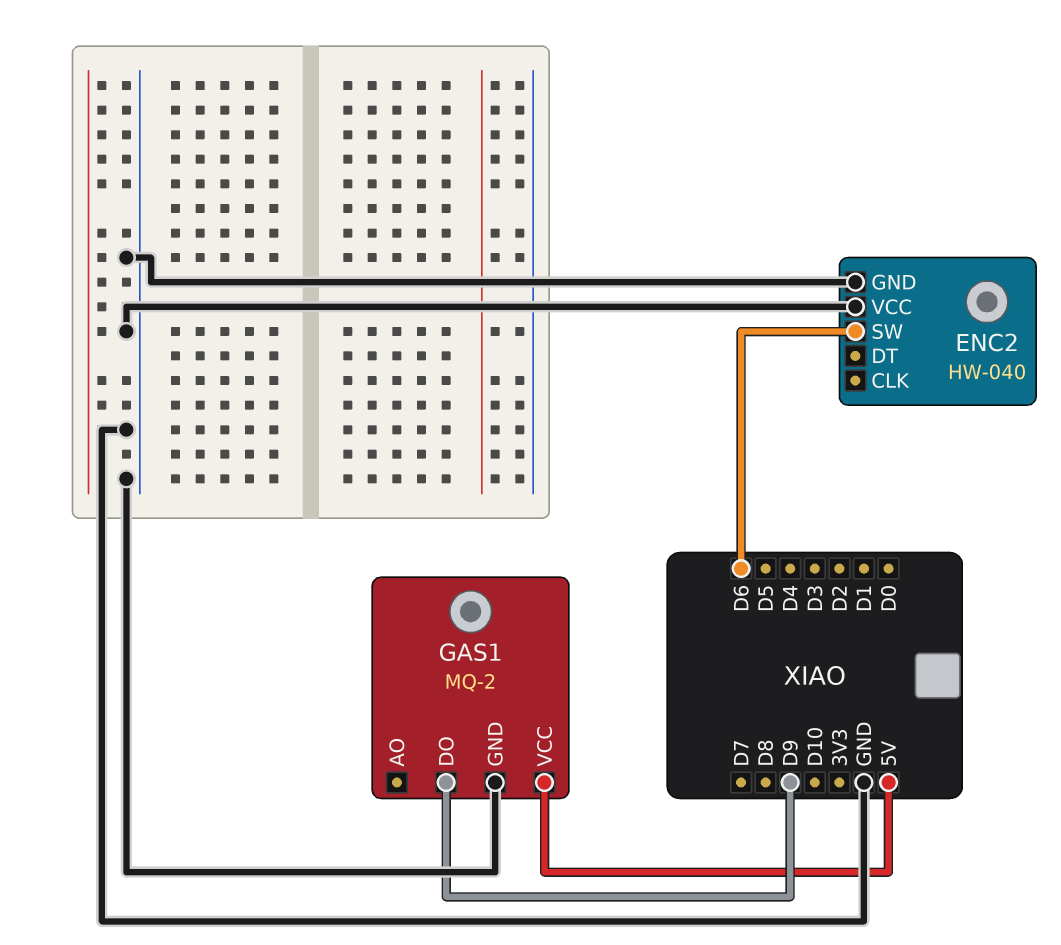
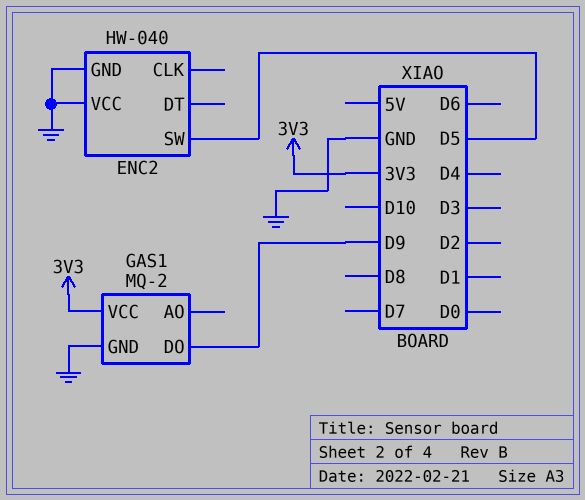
ENC2 pin SW: D6 -> D5
GAS1 pin VCC: 5V -> 3V3

